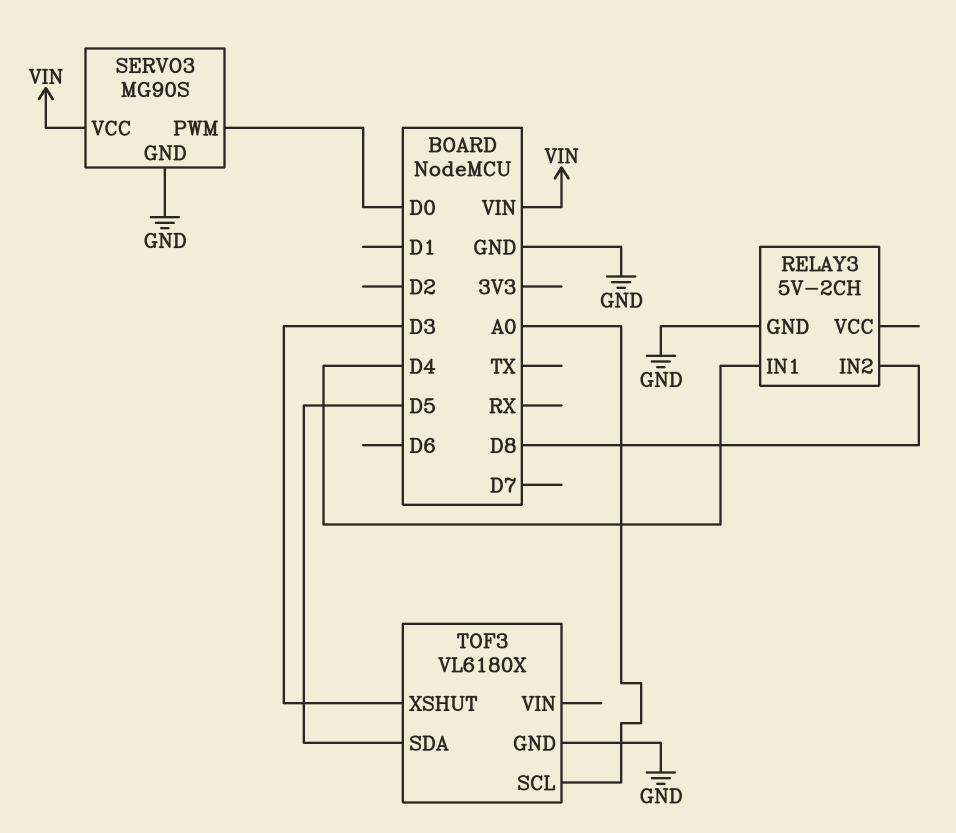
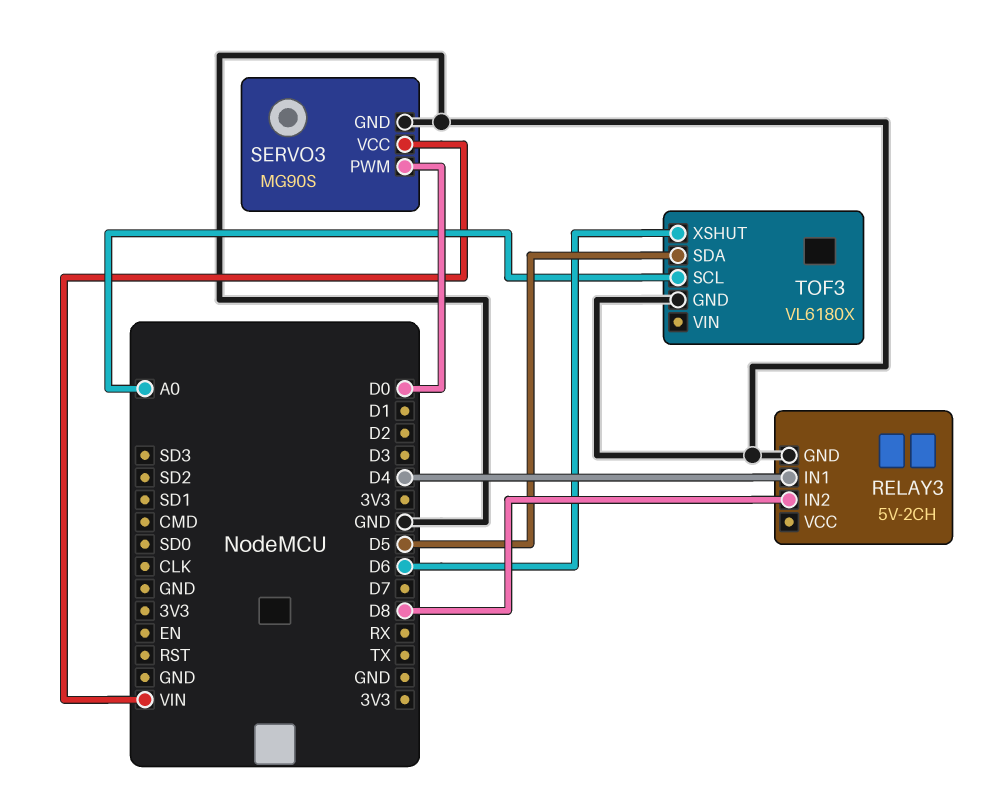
TOF3 pin XSHUT: D3 -> D6

